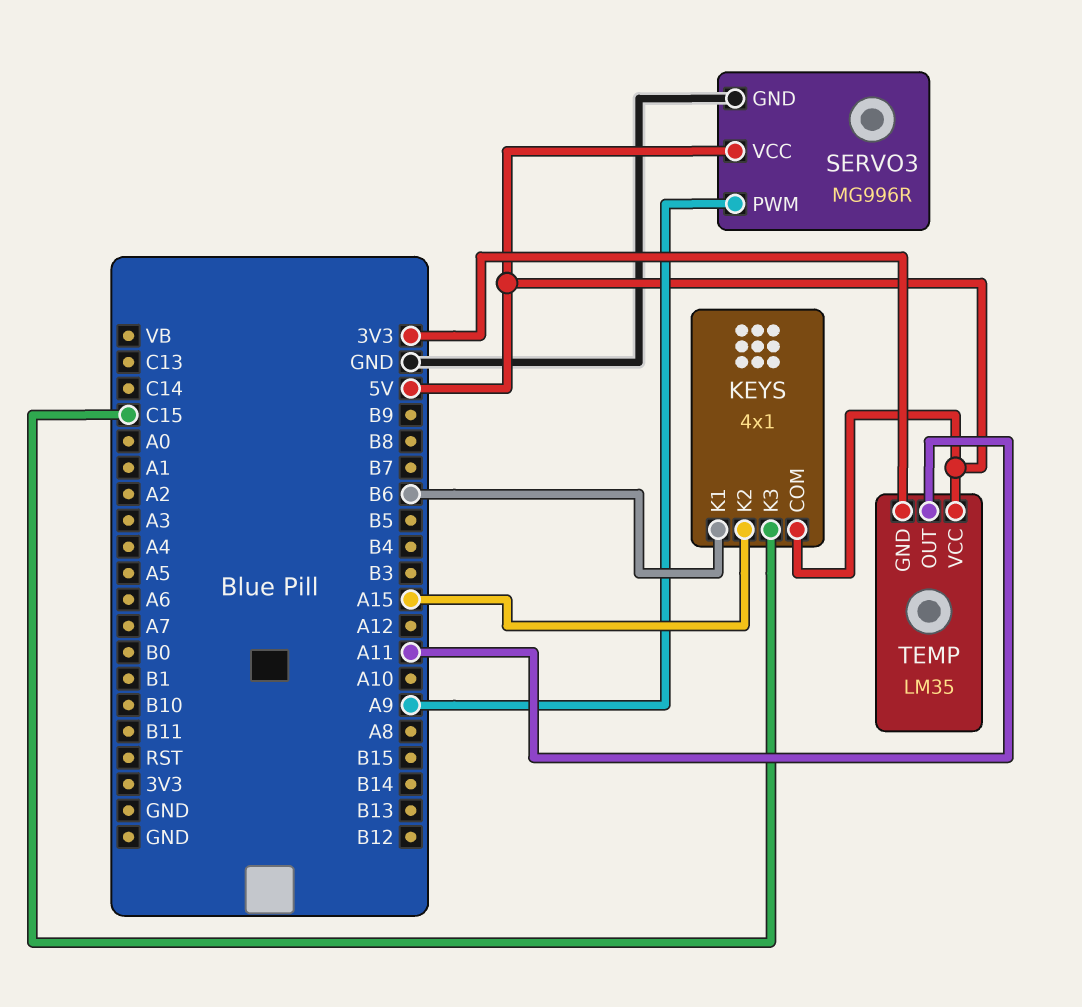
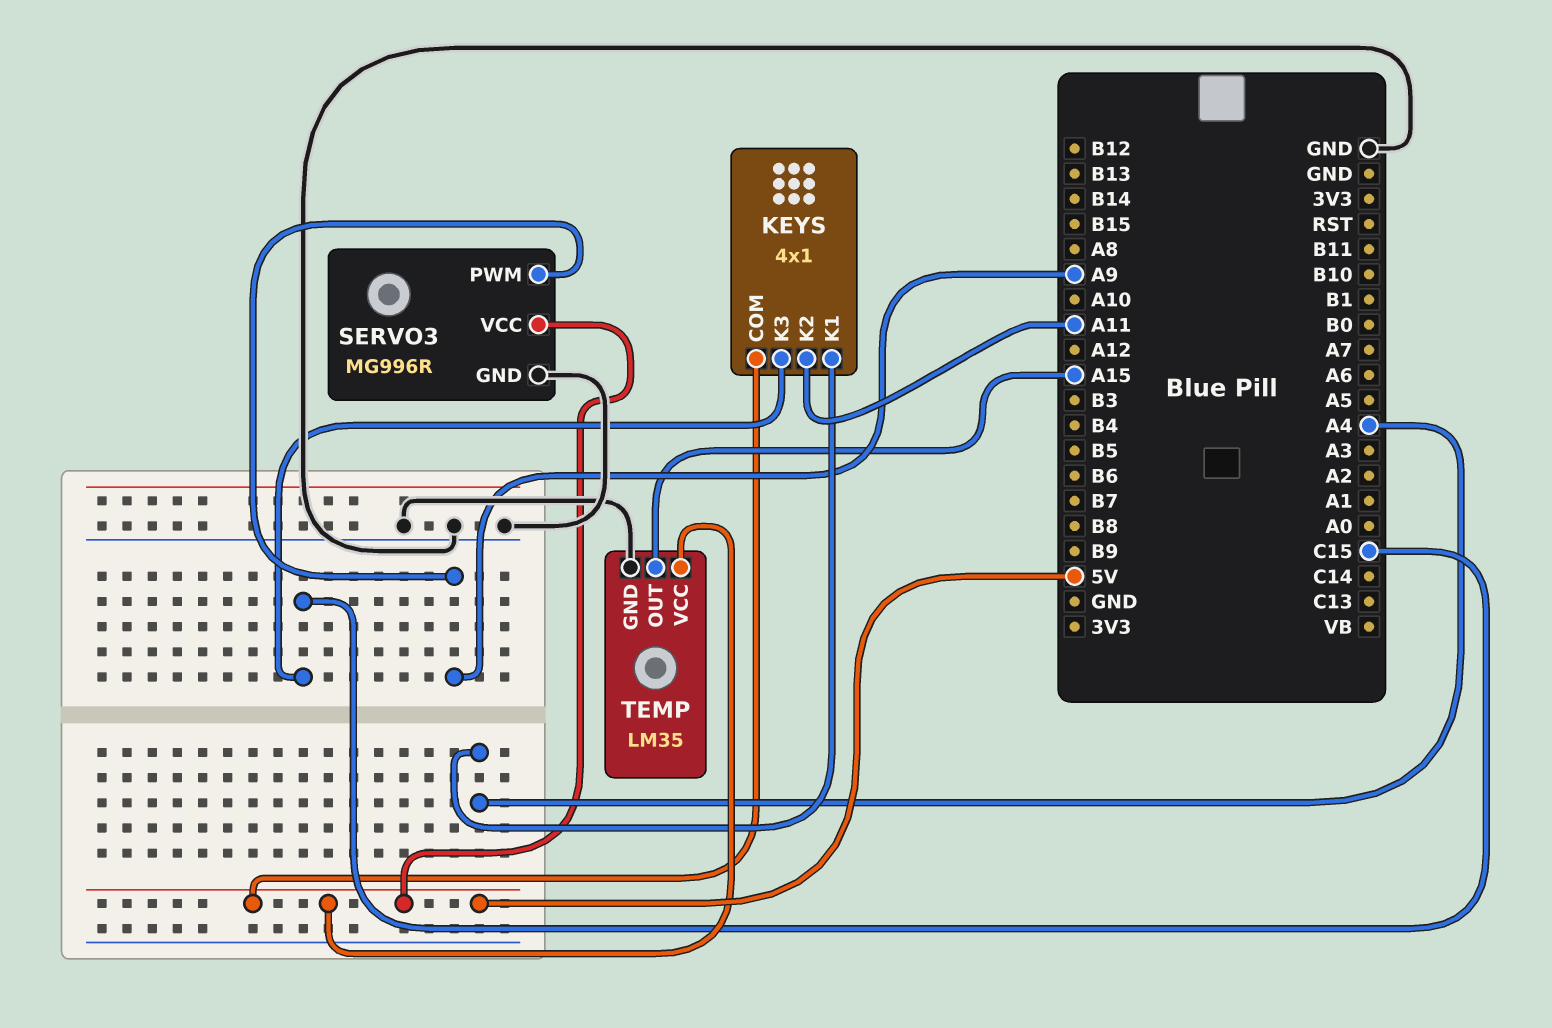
KEYS pin K1: B6 -> A4
KEYS pin K2: A15 -> A11
TEMP pin GND: 3V3 -> GND
TEMP pin OUT: A11 -> A15

